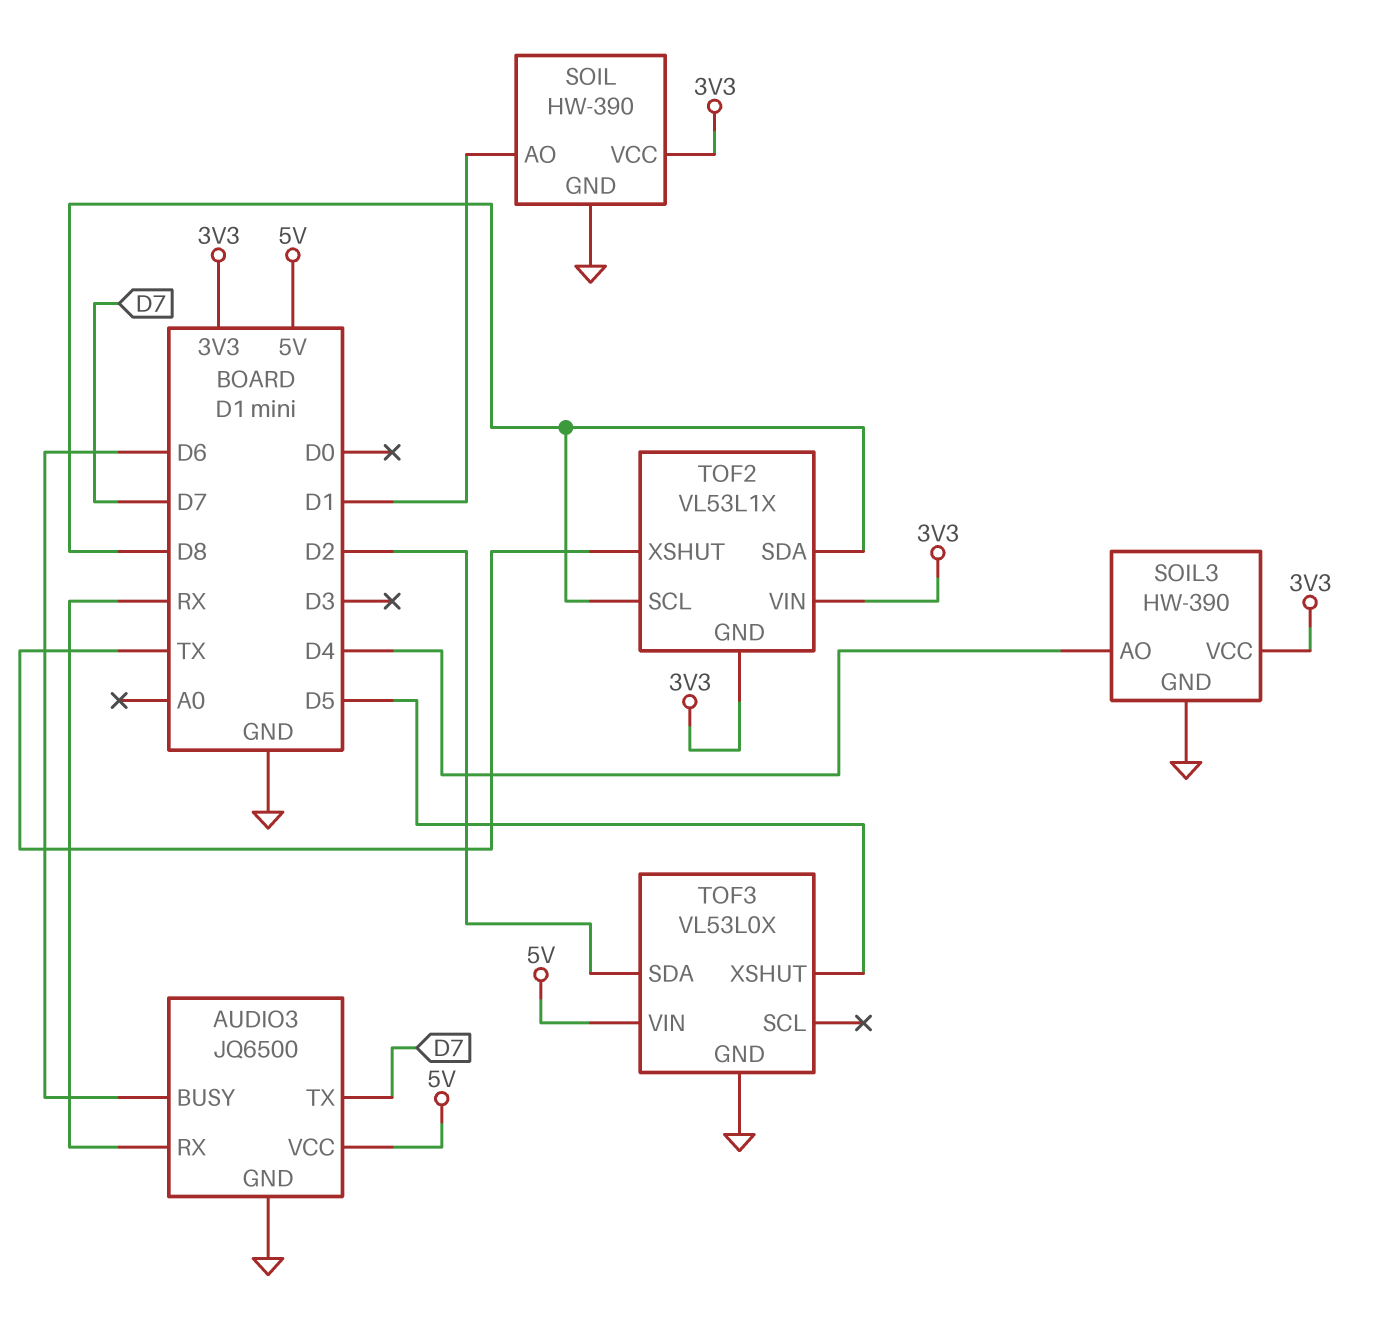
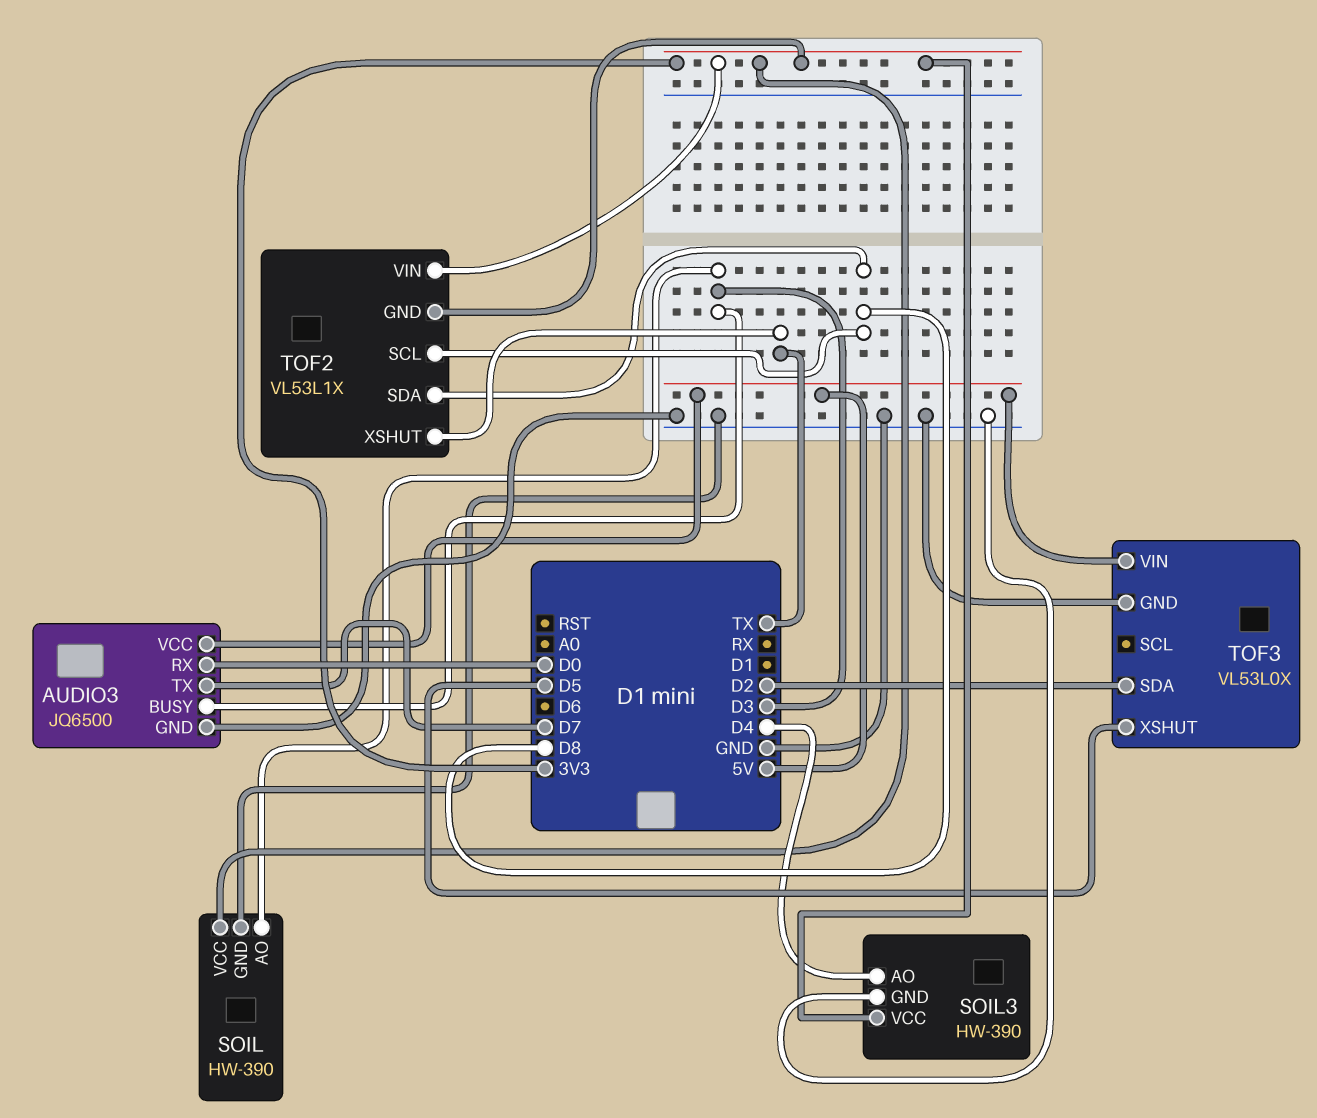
AUDIO3 pin BUSY: D6 -> D3
AUDIO3 pin RX: RX -> D0
SOIL pin AO: D1 -> D3

